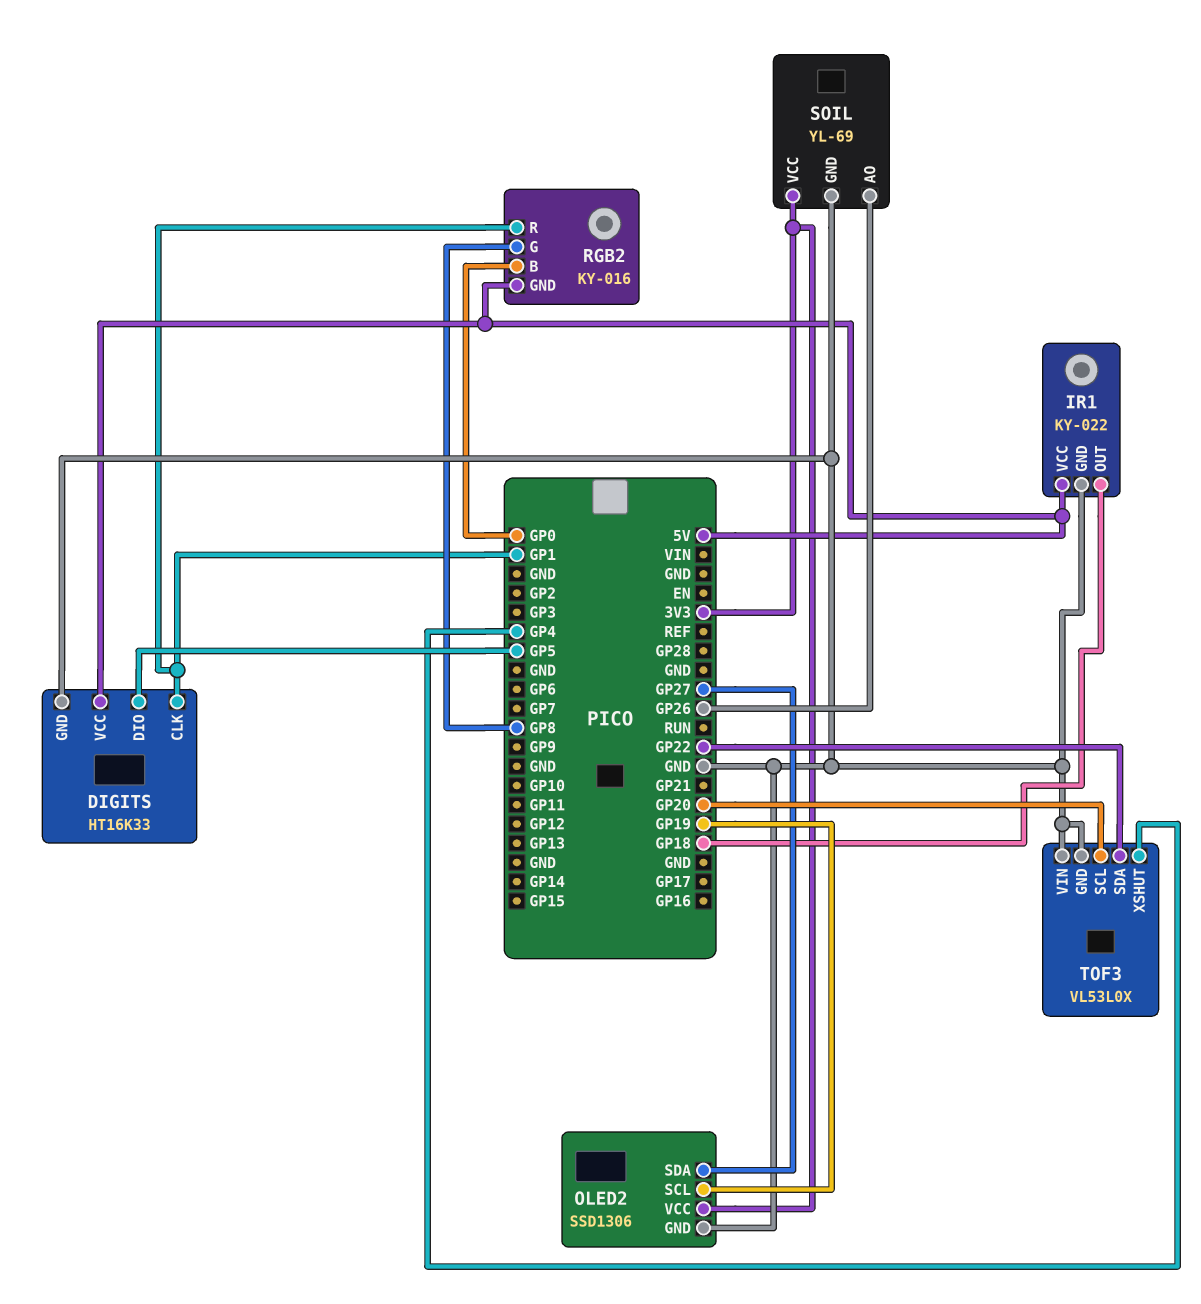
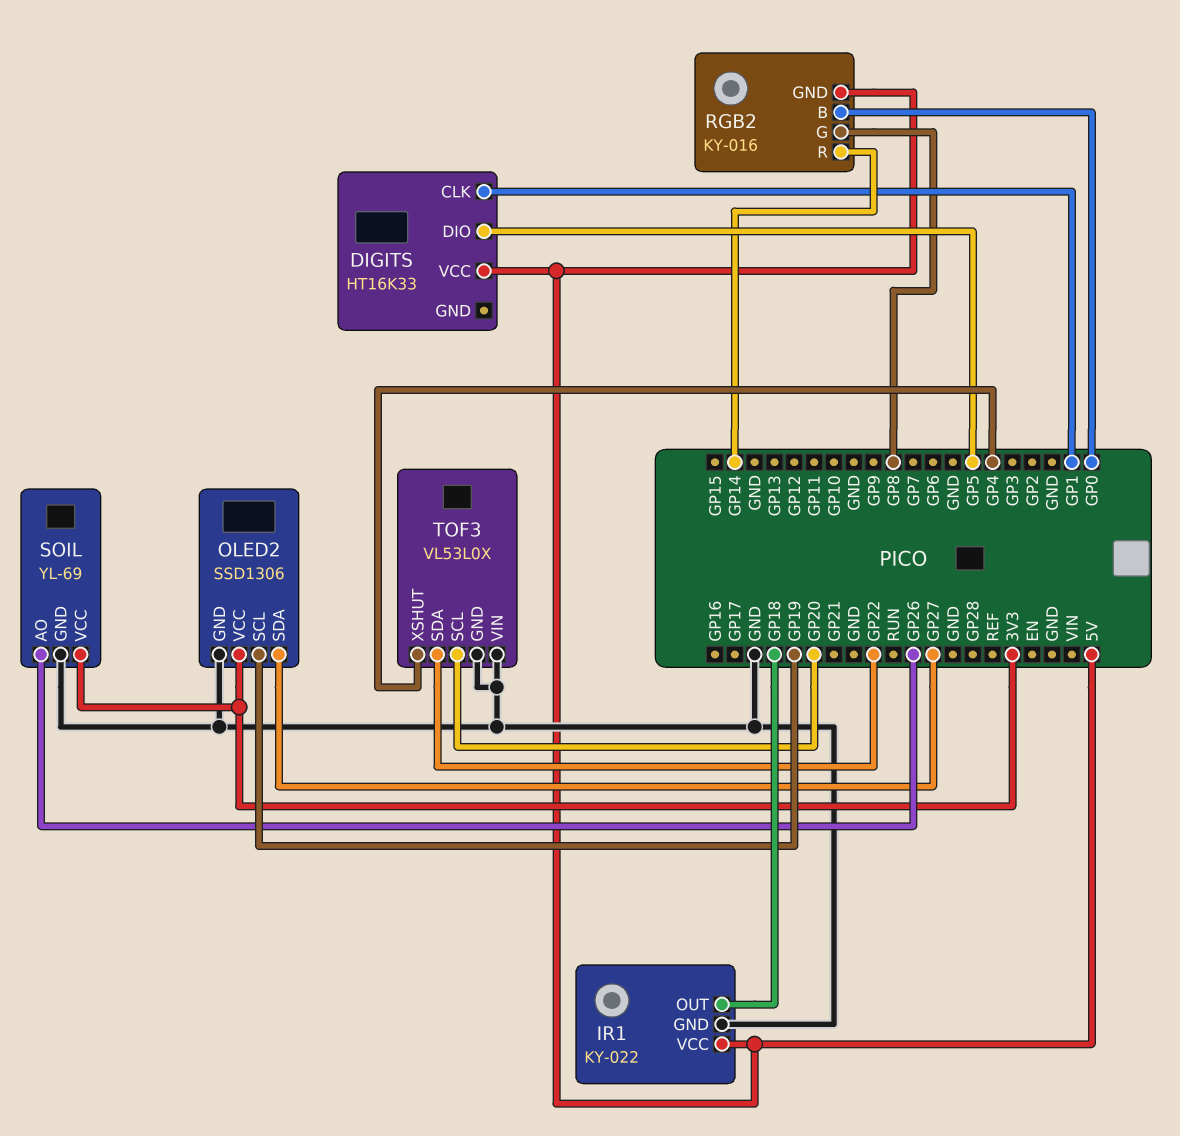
DIGITS pin GND: GND -> none
RGB2 pin R: GP1 -> GP14

